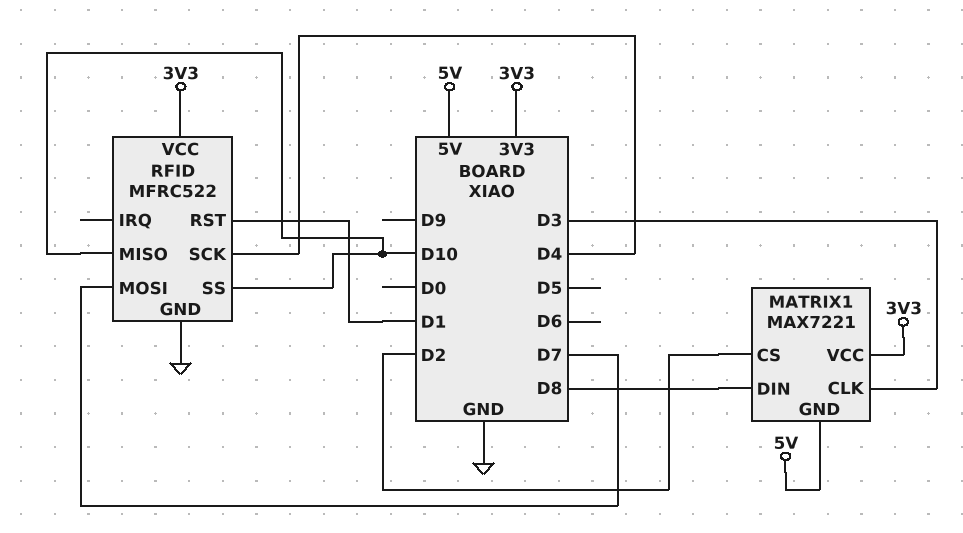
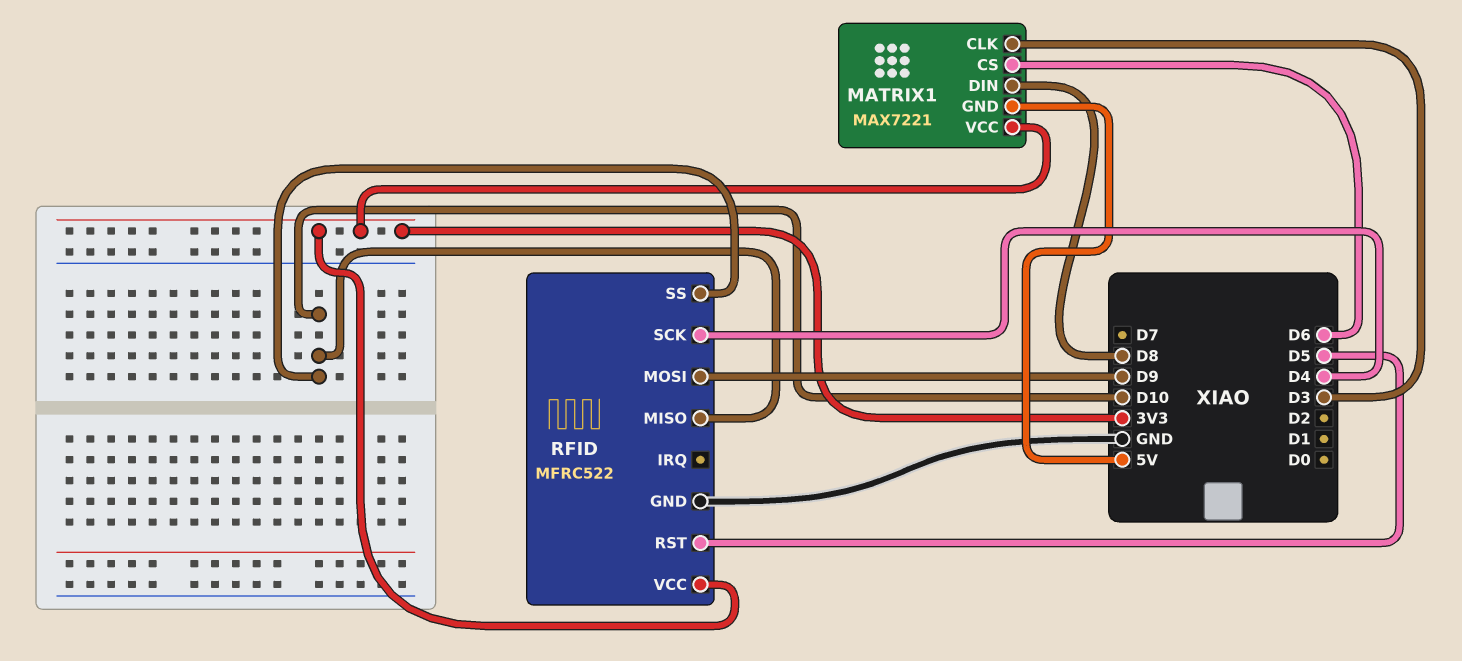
MATRIX1 pin CS: D2 -> D6
RFID pin MOSI: D7 -> D9
RFID pin RST: D1 -> D5

